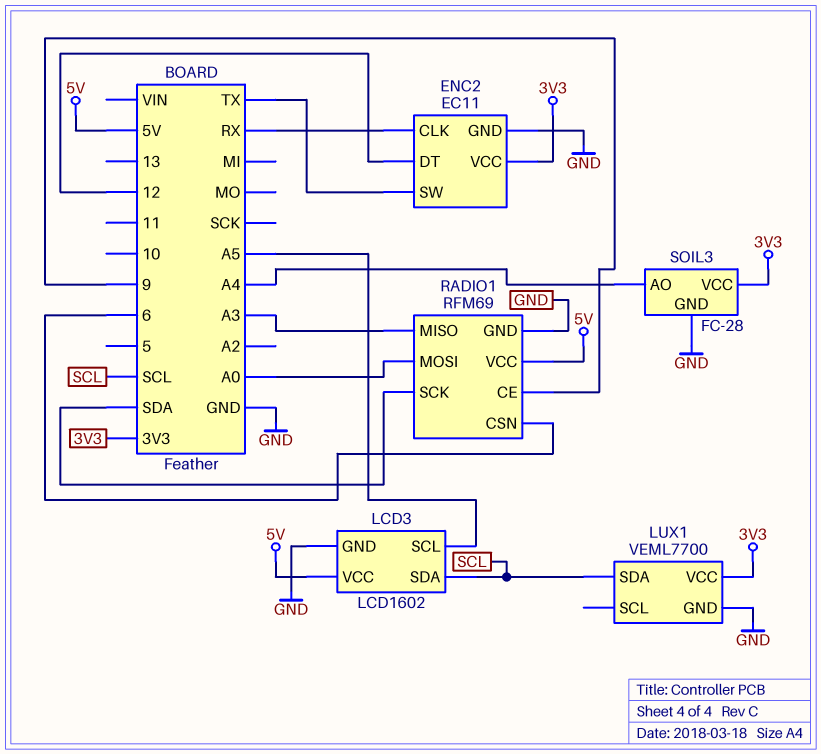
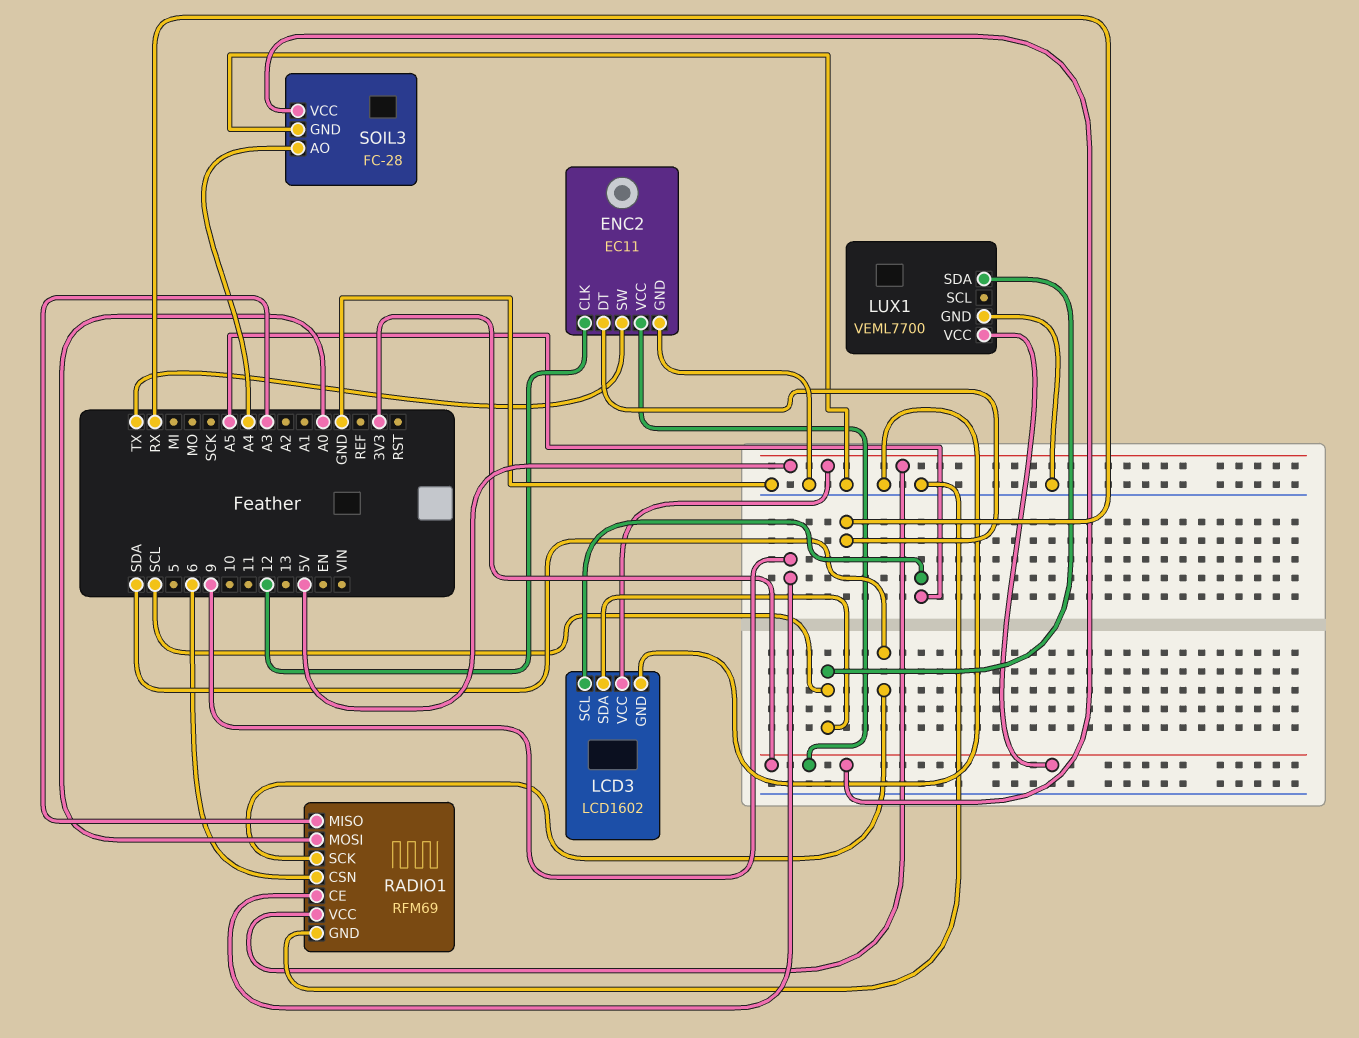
ENC2 pin CLK: RX -> 12
ENC2 pin DT: 12 -> RX

